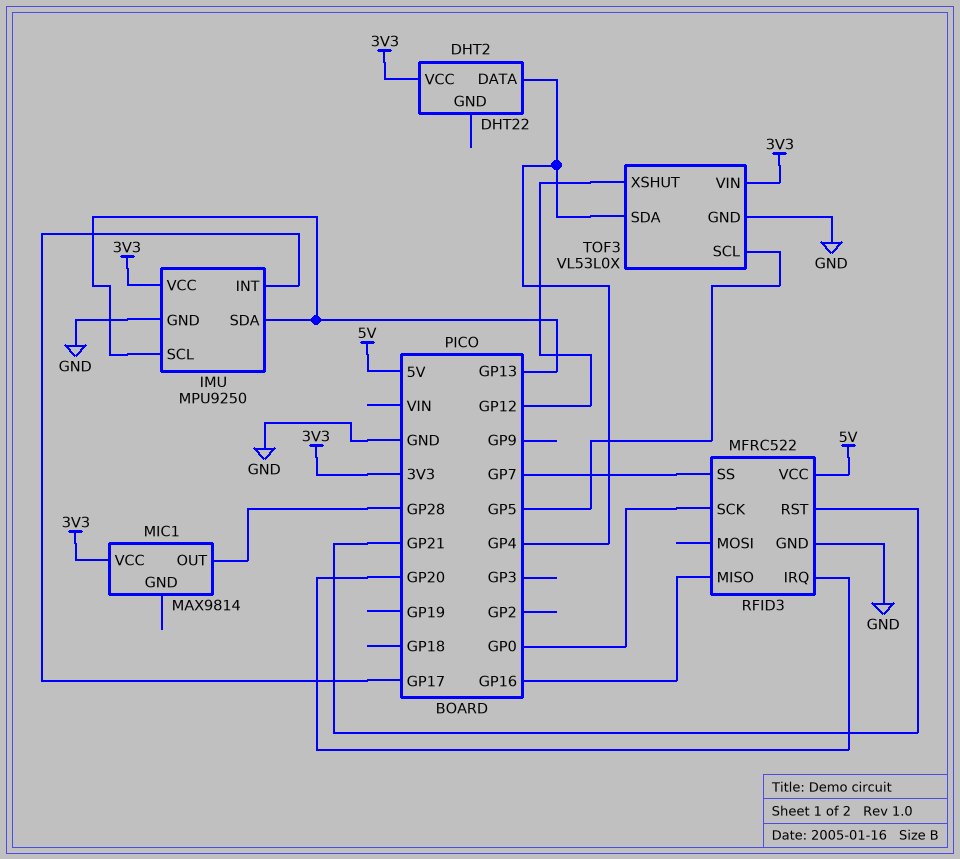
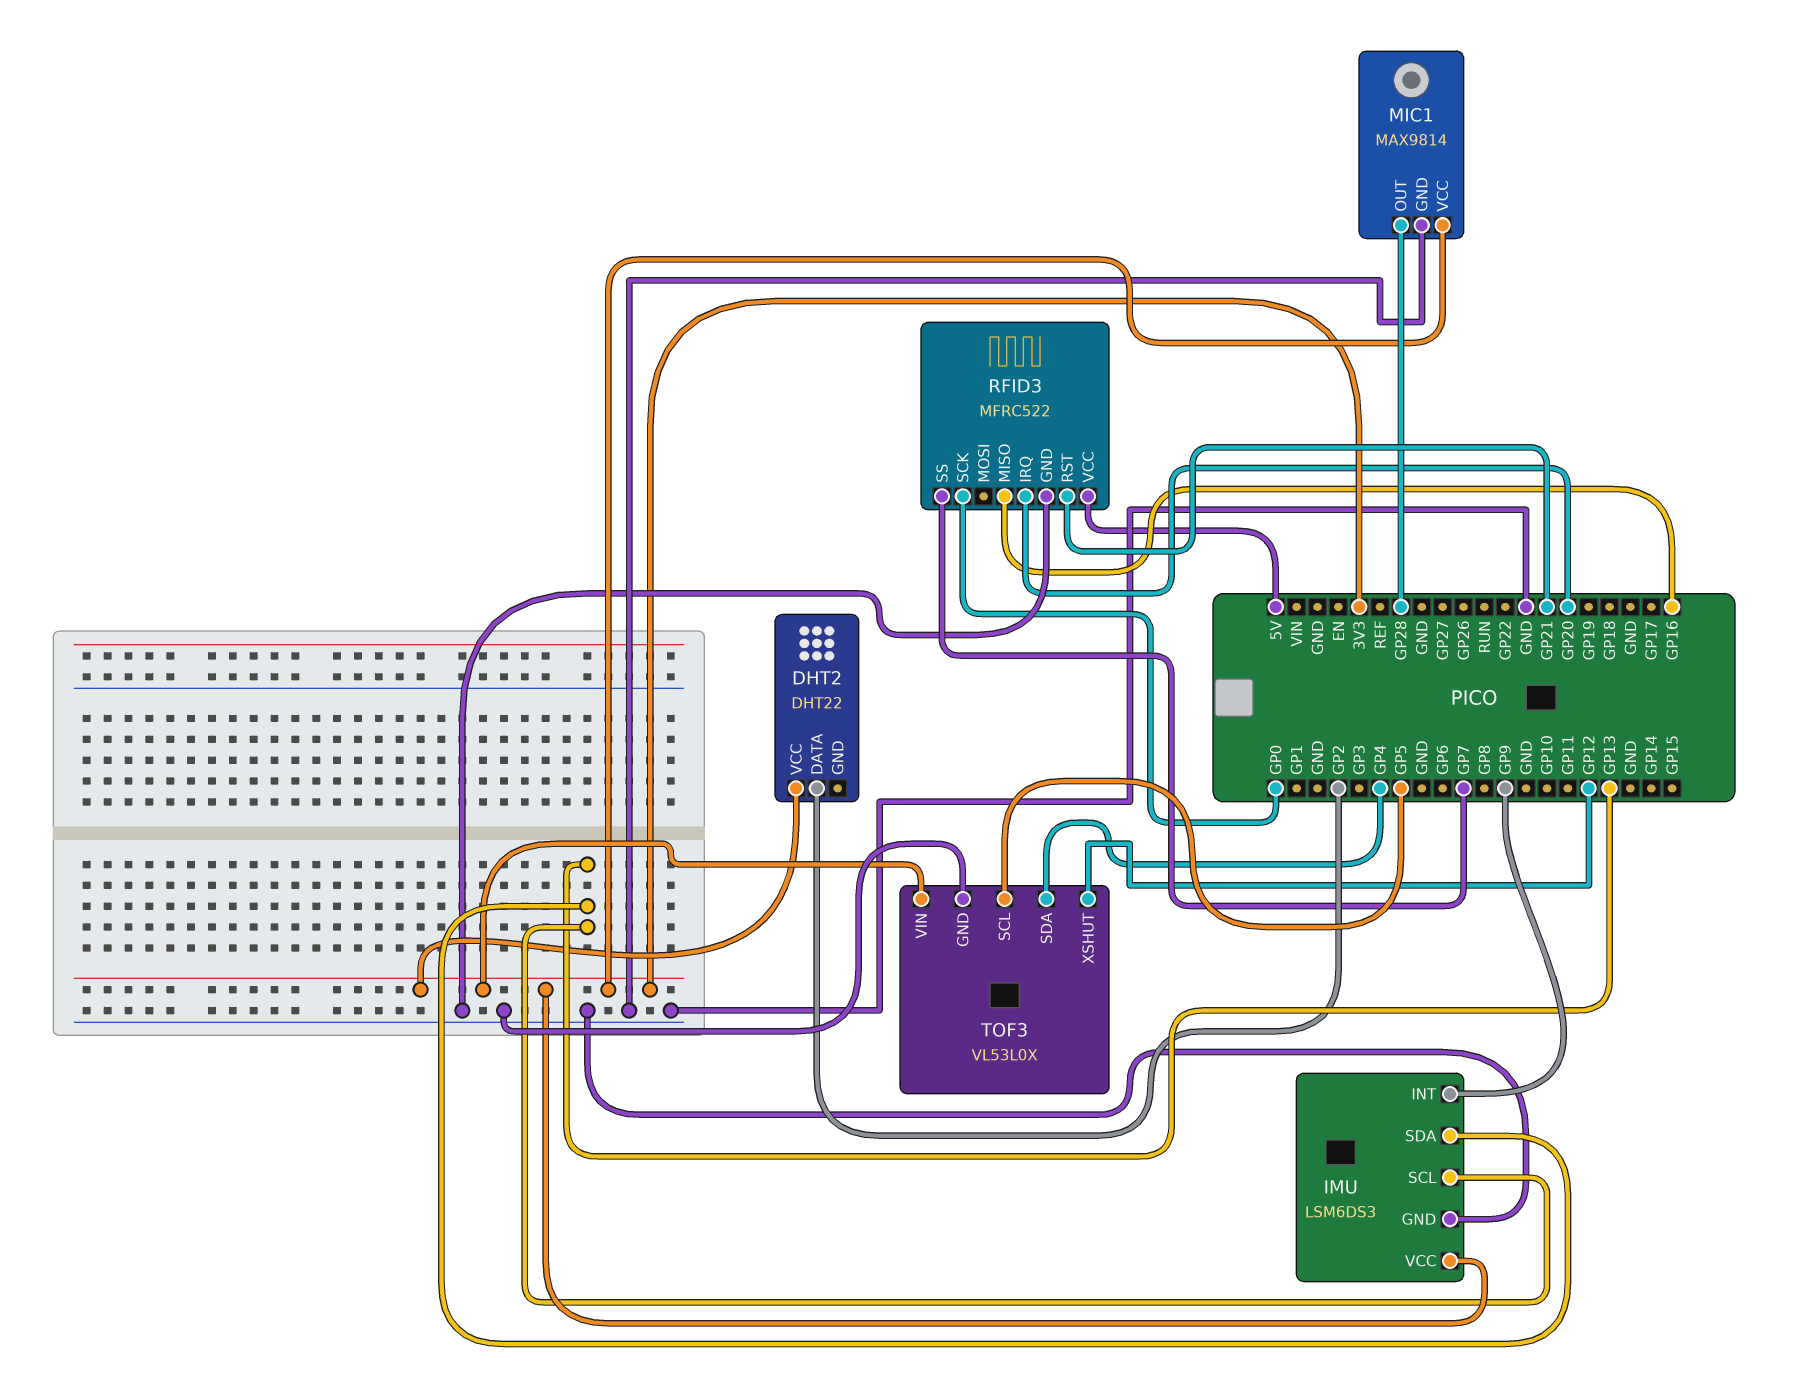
DHT2 pin DATA: GP4 -> GP2
IMU: MPU9250 -> LSM6DS3
IMU pin INT: GP17 -> GP9
MIC1 pin GND: none -> GND

